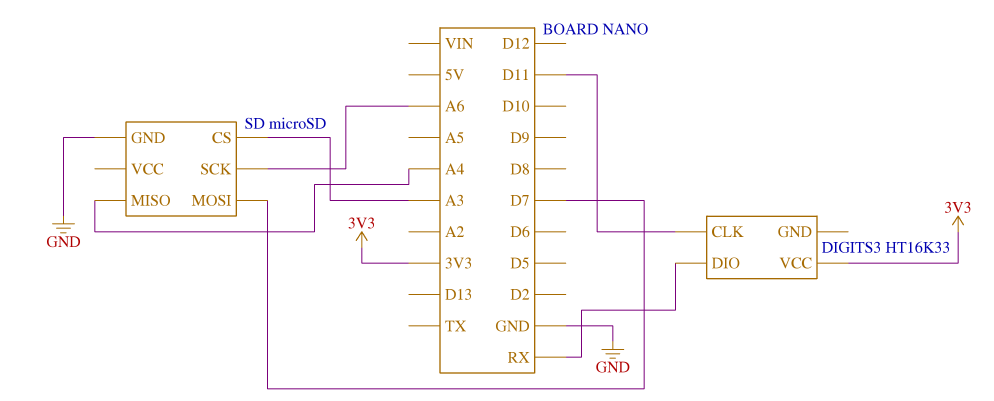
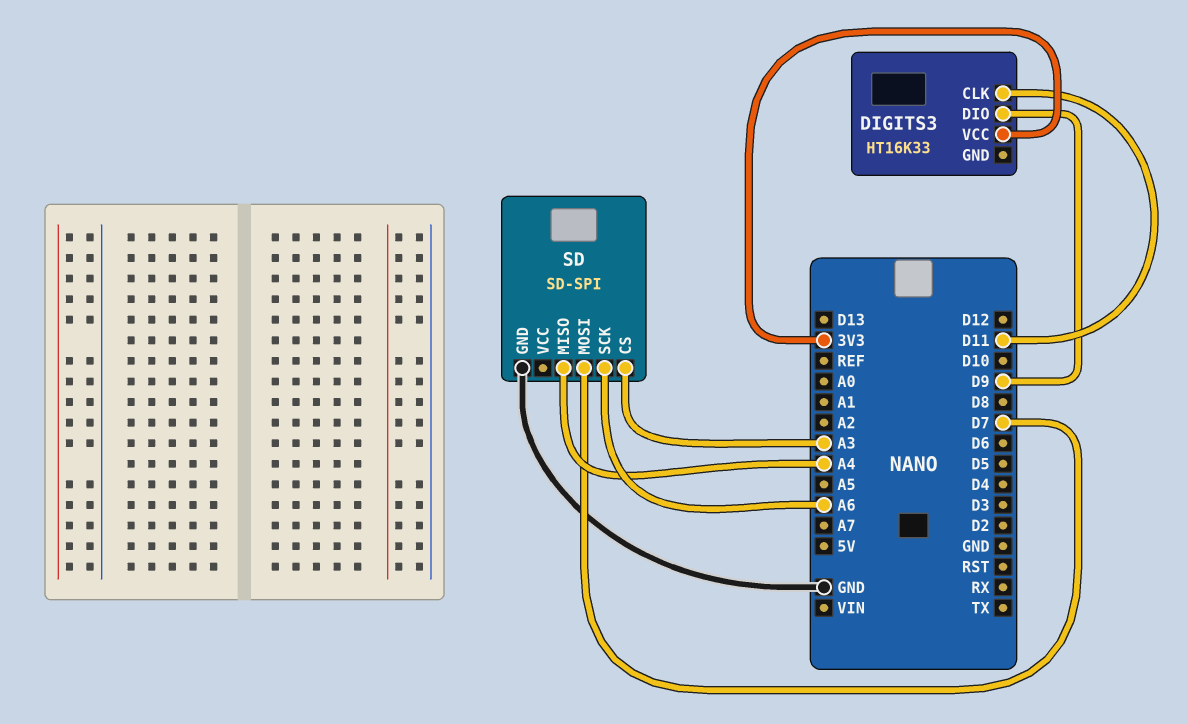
DIGITS3 pin DIO: RX -> D9
SD: microSD -> SD-SPI

